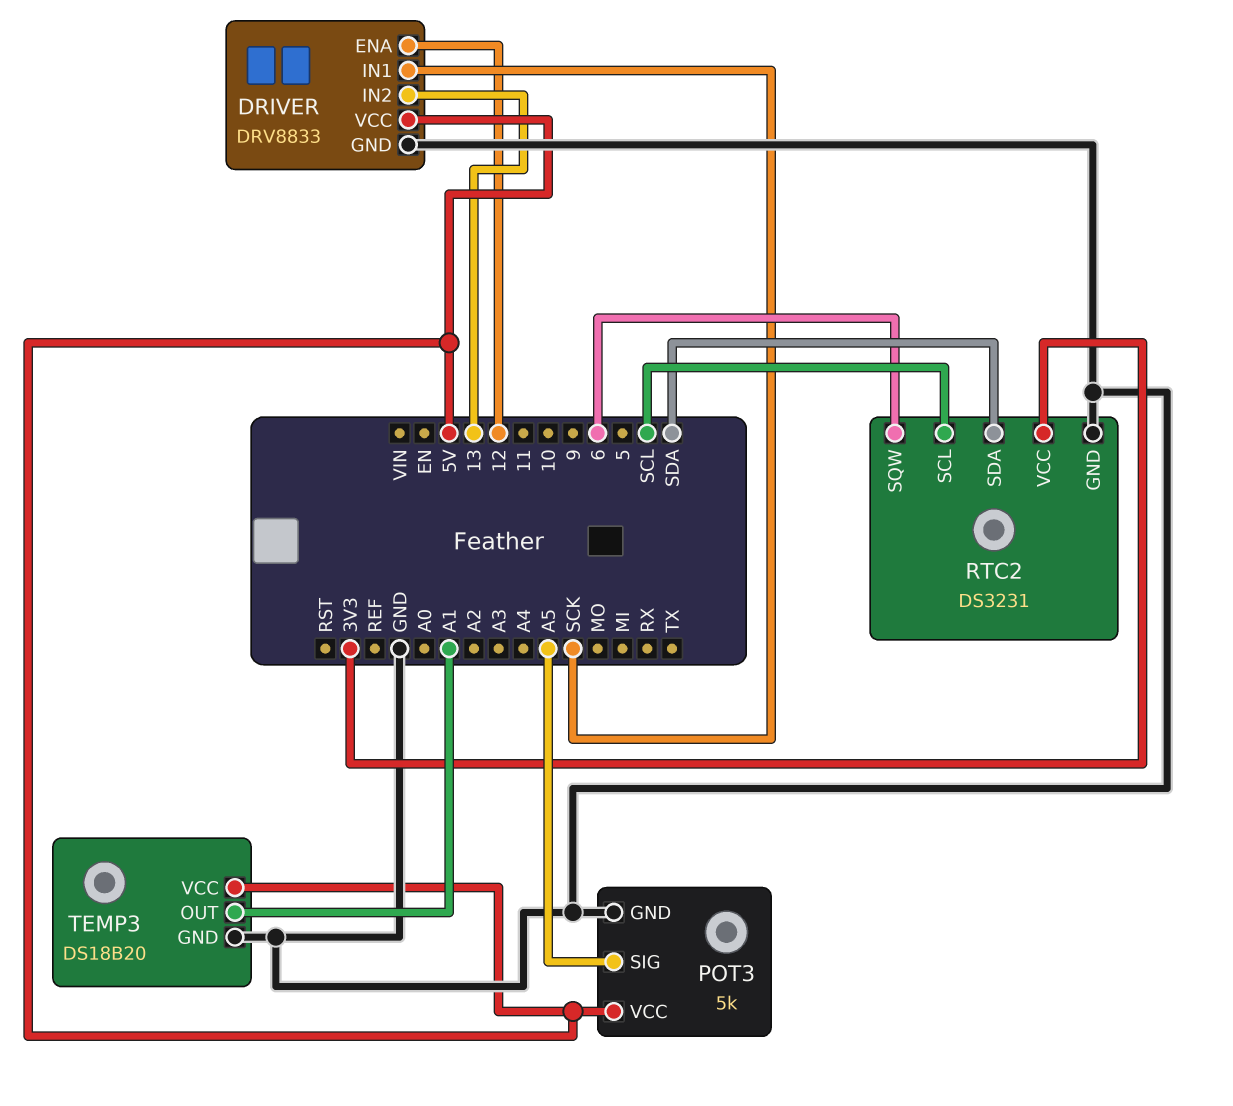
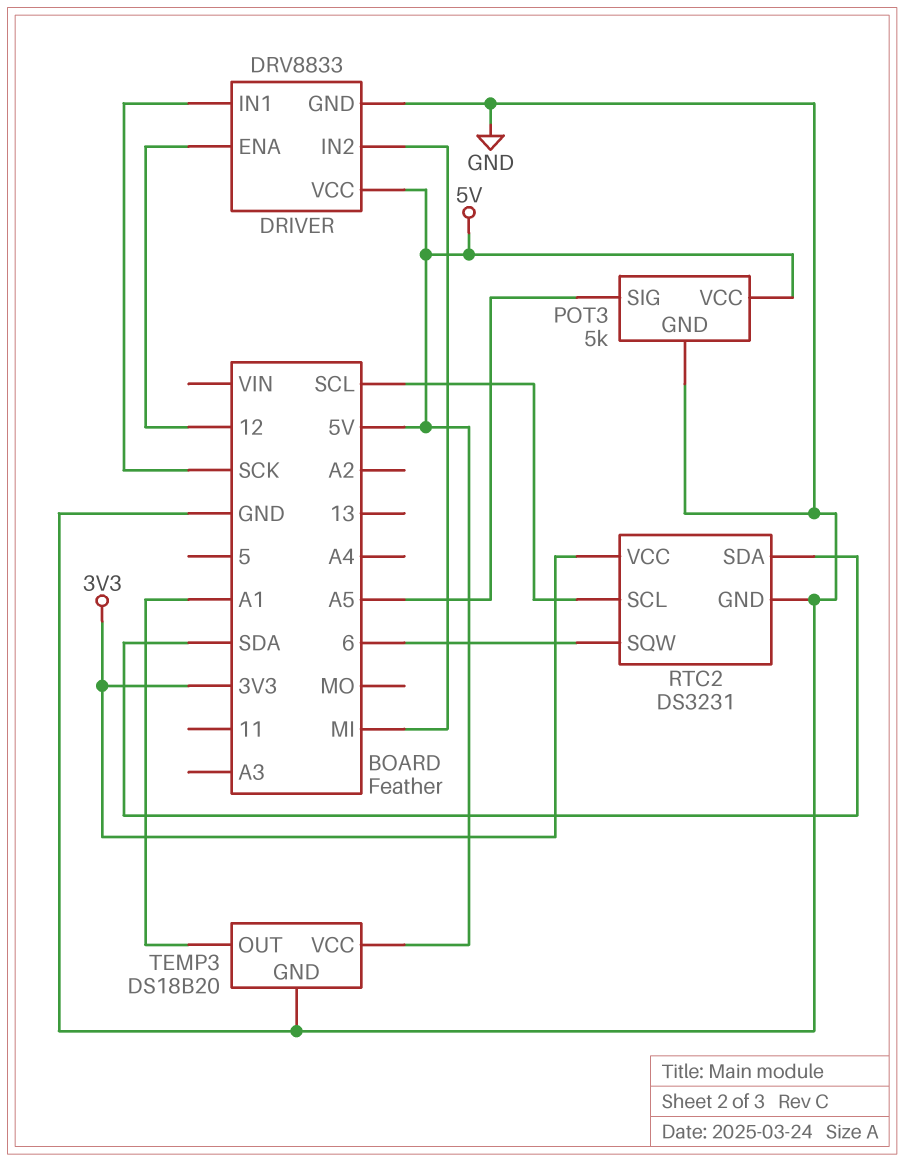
DRIVER pin IN2: 13 -> MI

